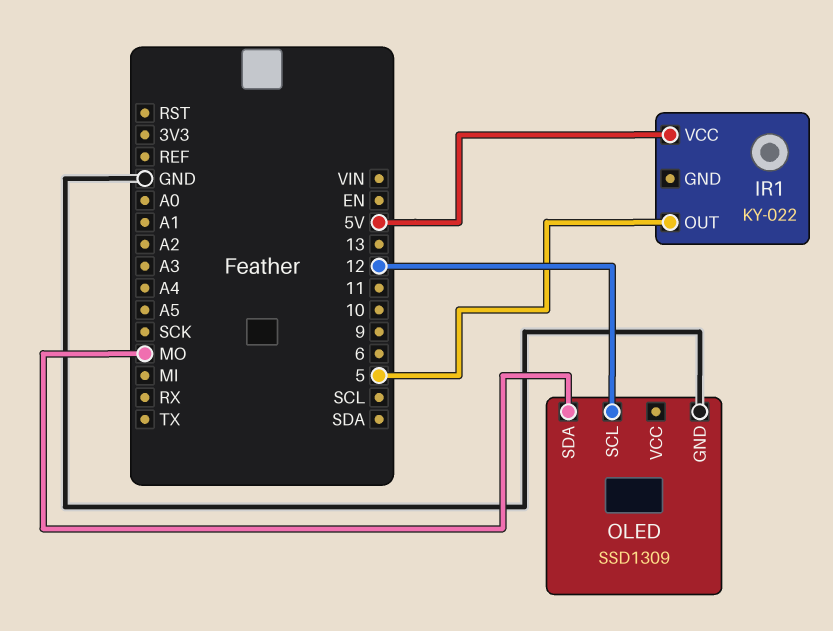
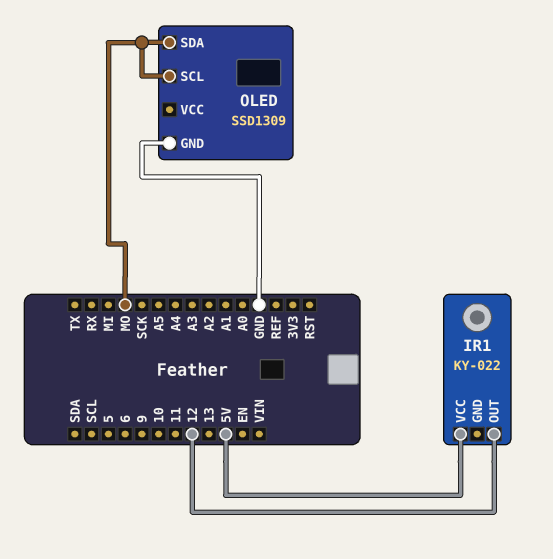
IR1 pin OUT: 5 -> 12
OLED pin SCL: 12 -> MO

